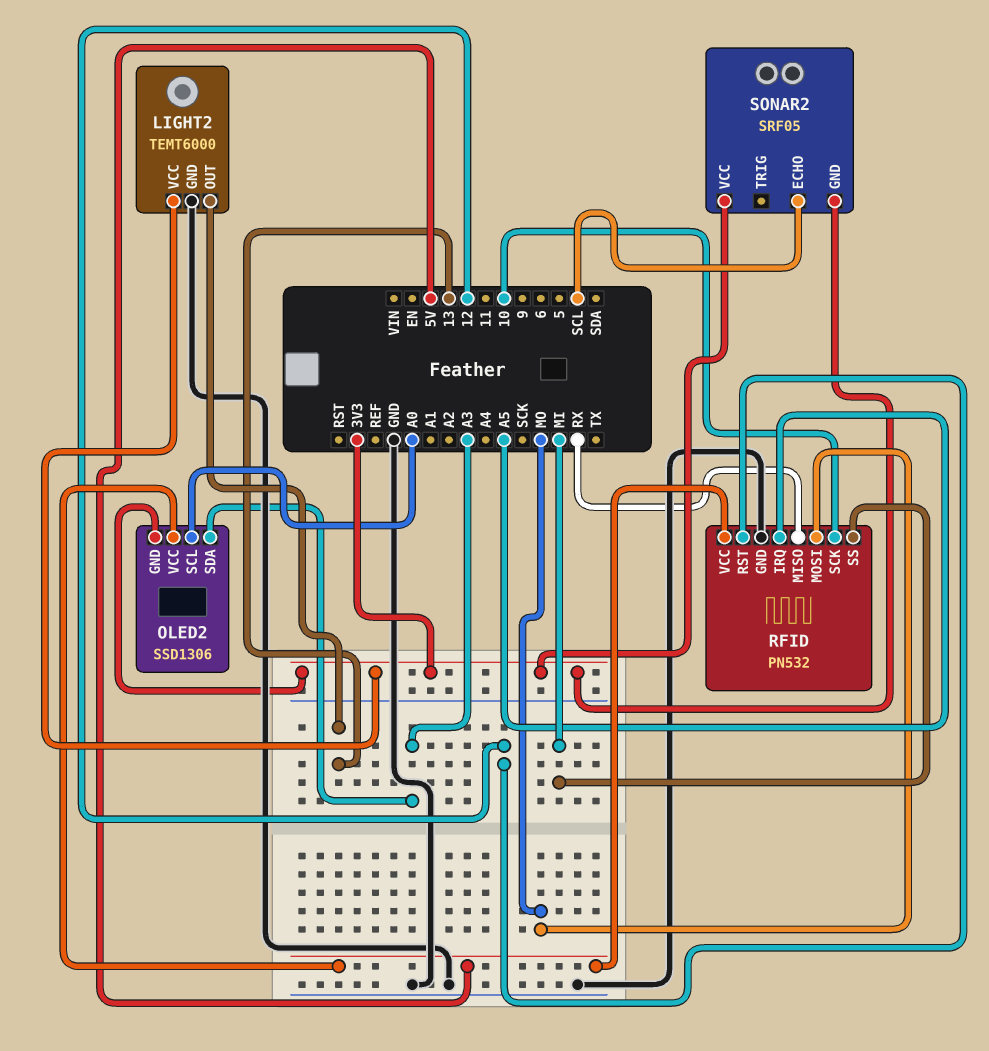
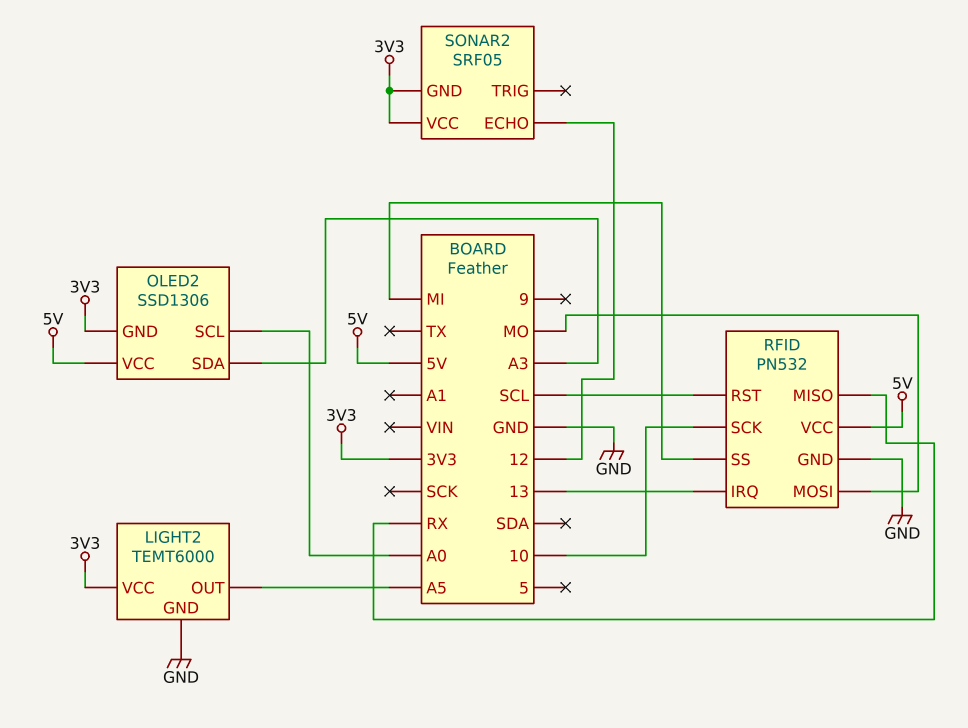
LIGHT2 pin OUT: 13 -> A5
RFID pin IRQ: A5 -> 13
RFID pin RST: 12 -> SCL
SONAR2 pin ECHO: SCL -> 12

